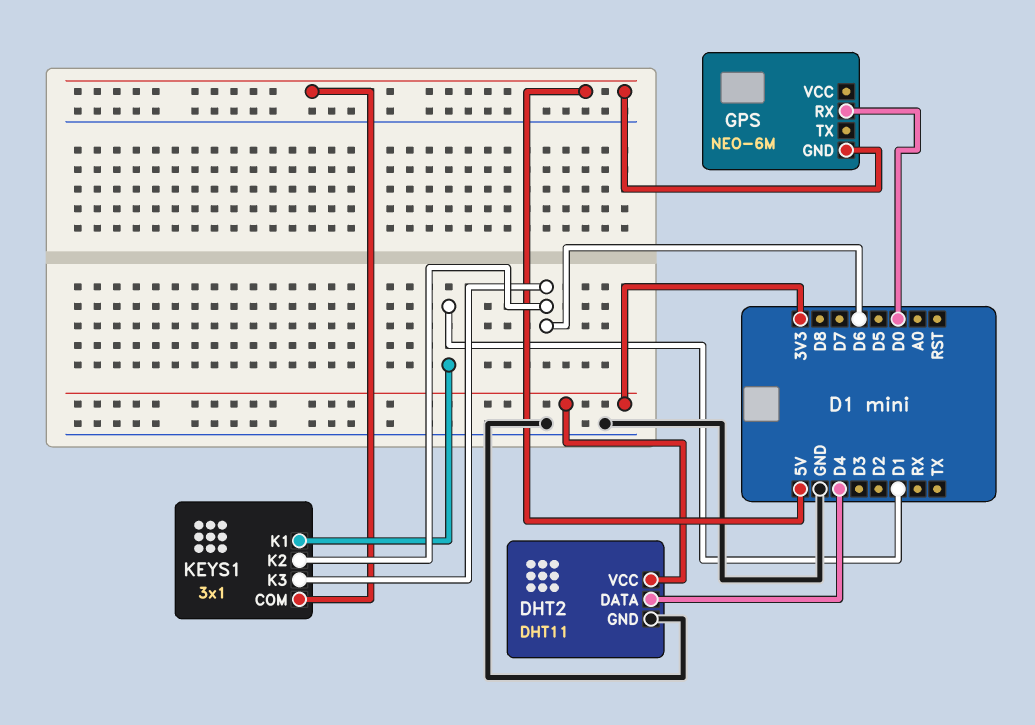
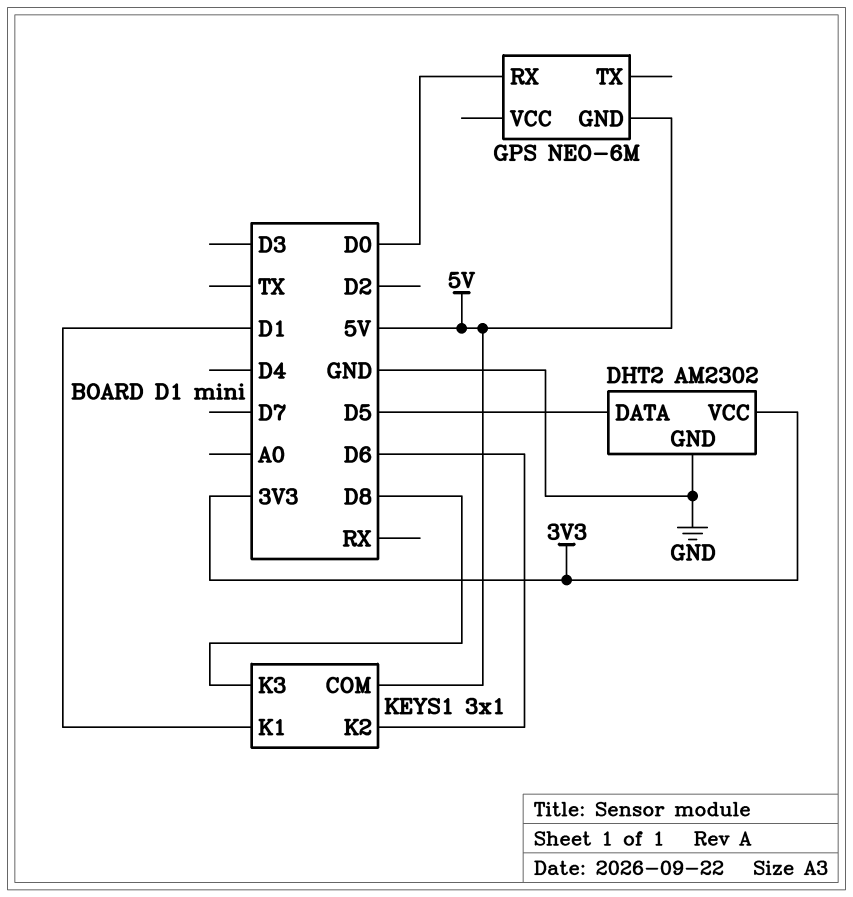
DHT2: DHT11 -> AM2302
DHT2 pin DATA: D4 -> D5
KEYS1 pin K3: D6 -> D8

